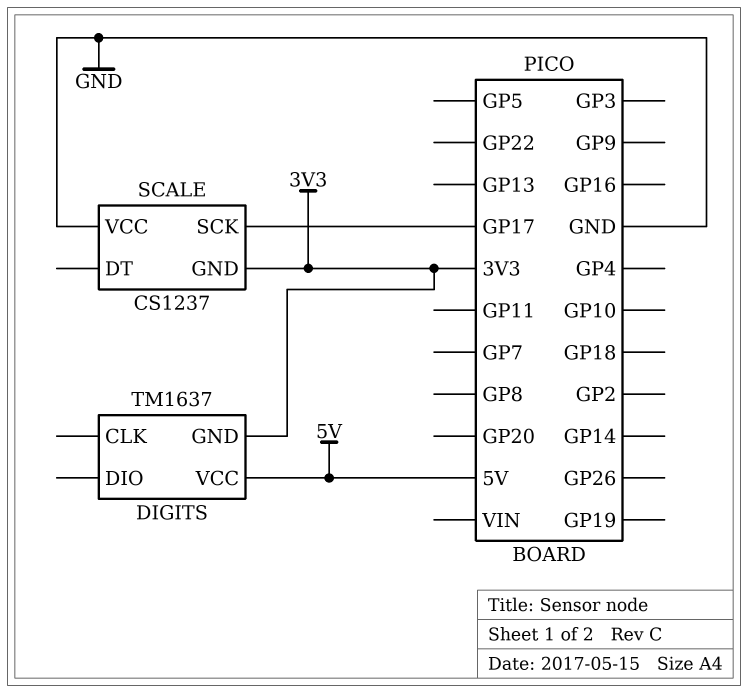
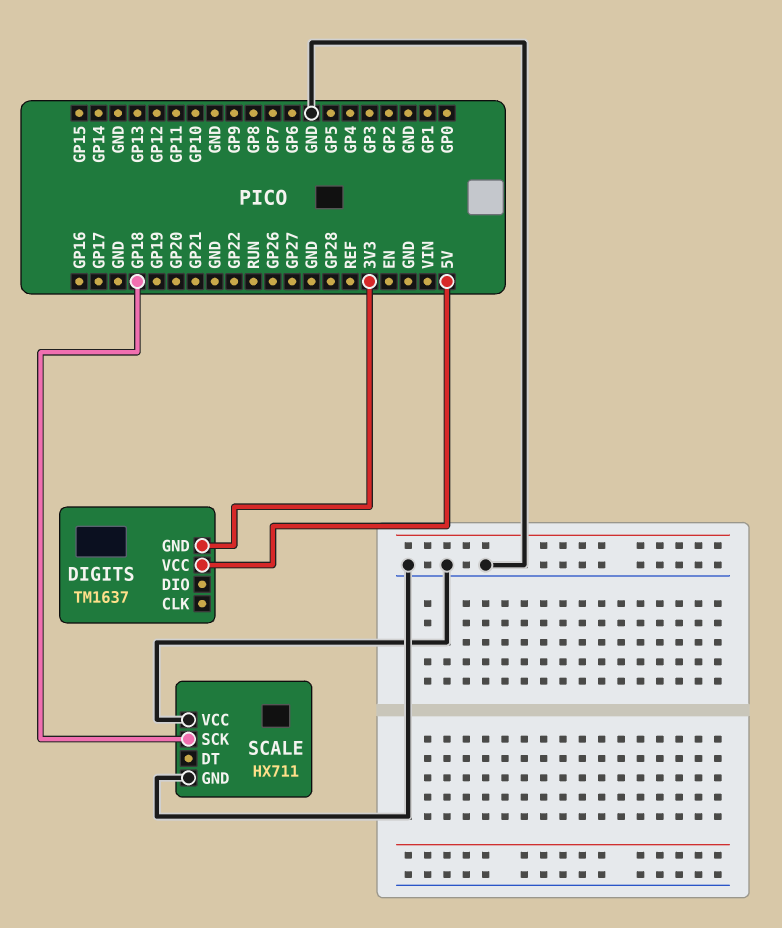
SCALE: CS1237 -> HX711
SCALE pin GND: 3V3 -> GND
SCALE pin SCK: GP17 -> GP18

